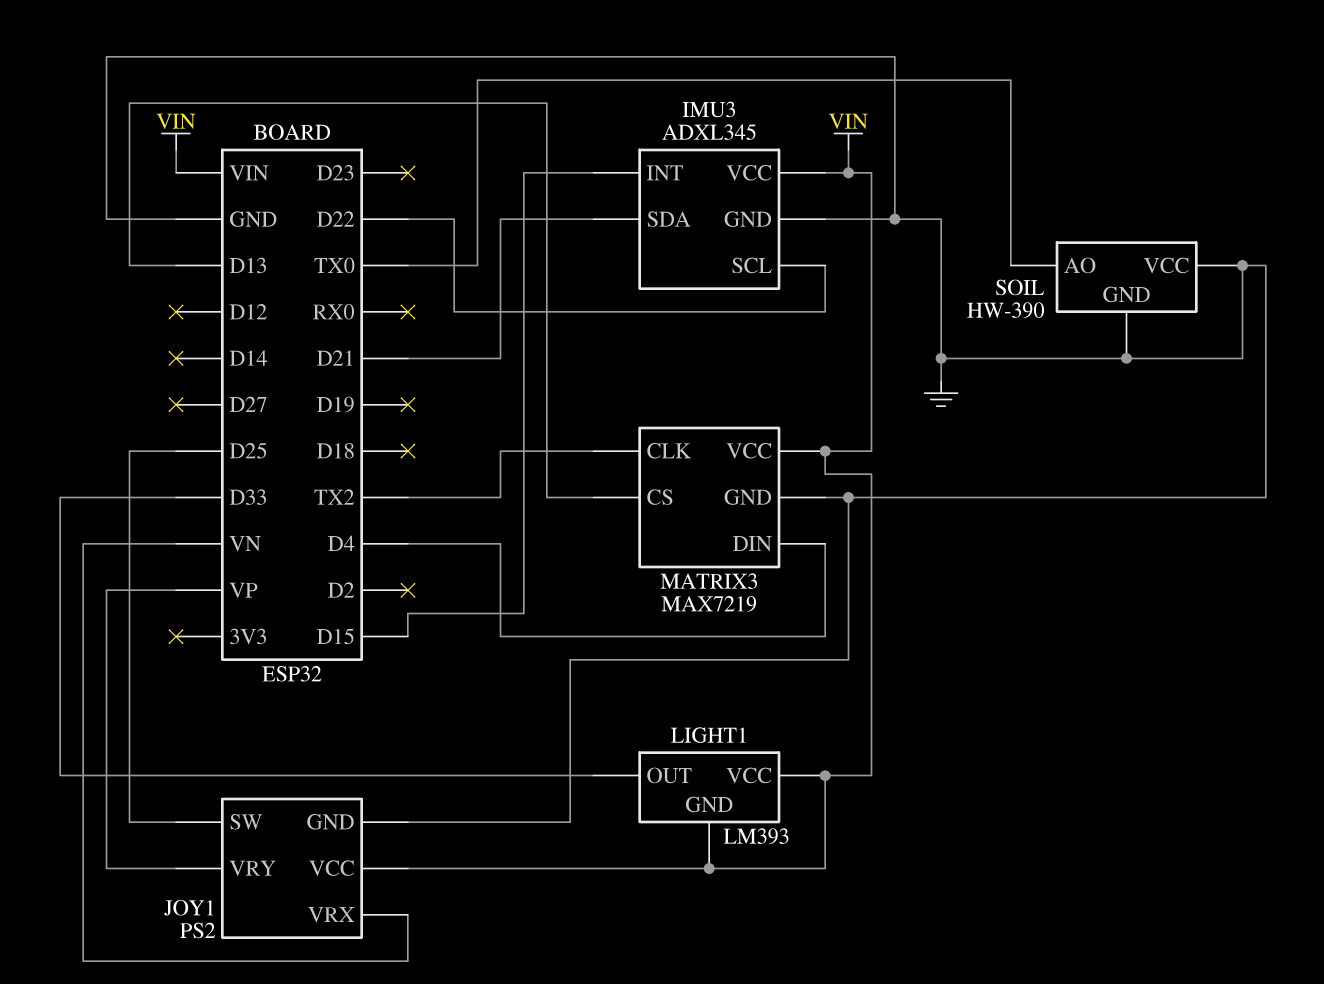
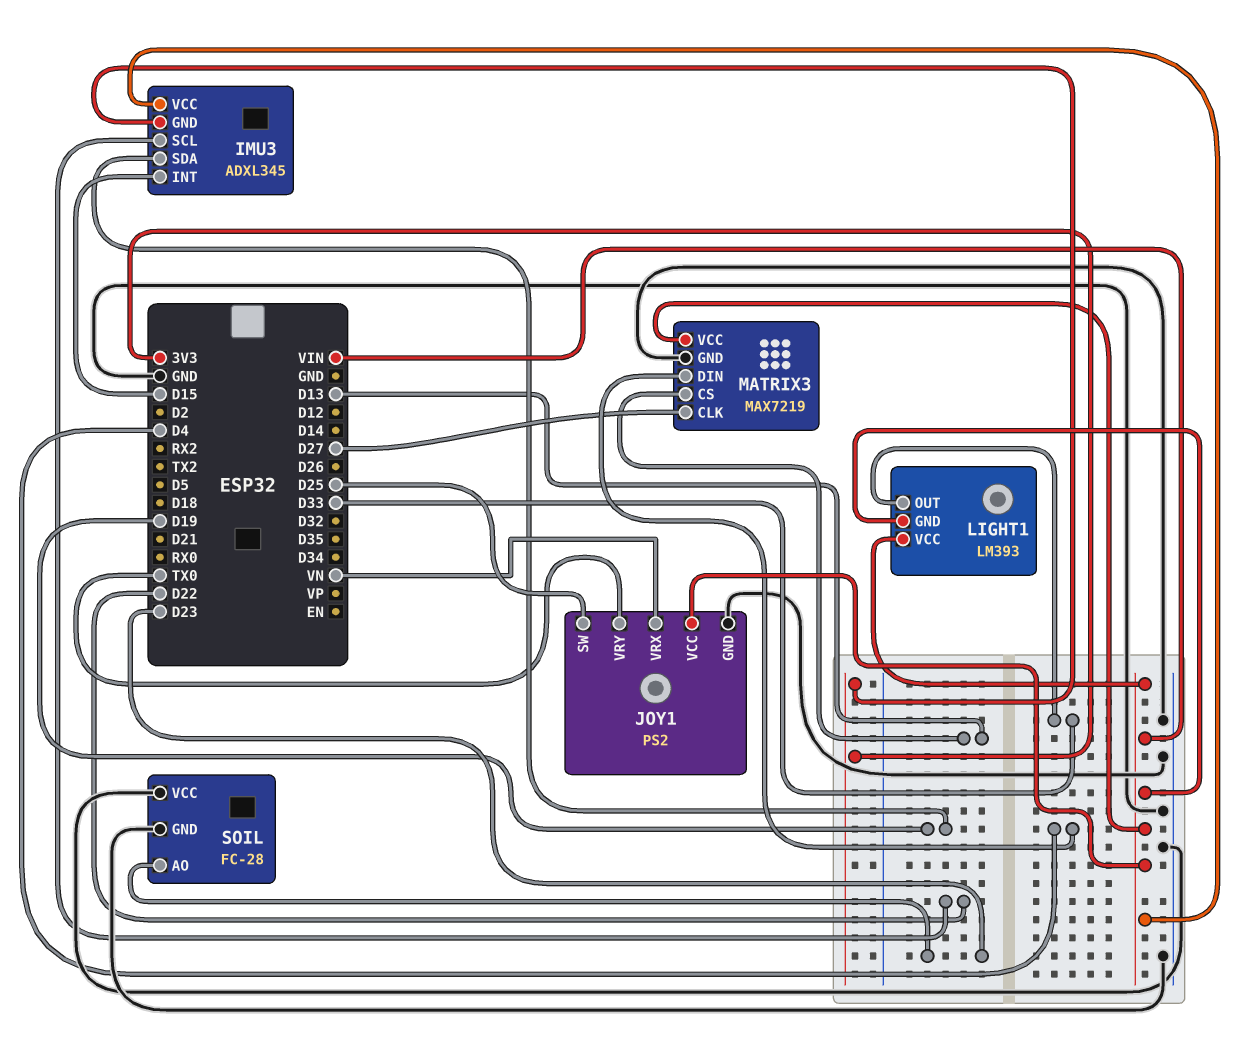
IMU3 pin GND: GND -> 3V3
IMU3 pin SDA: D21 -> D19
JOY1 pin VRY: VP -> TX0
MATRIX3 pin CLK: TX2 -> D27
SOIL: HW-390 -> FC-28
SOIL pin AO: TX0 -> D23

